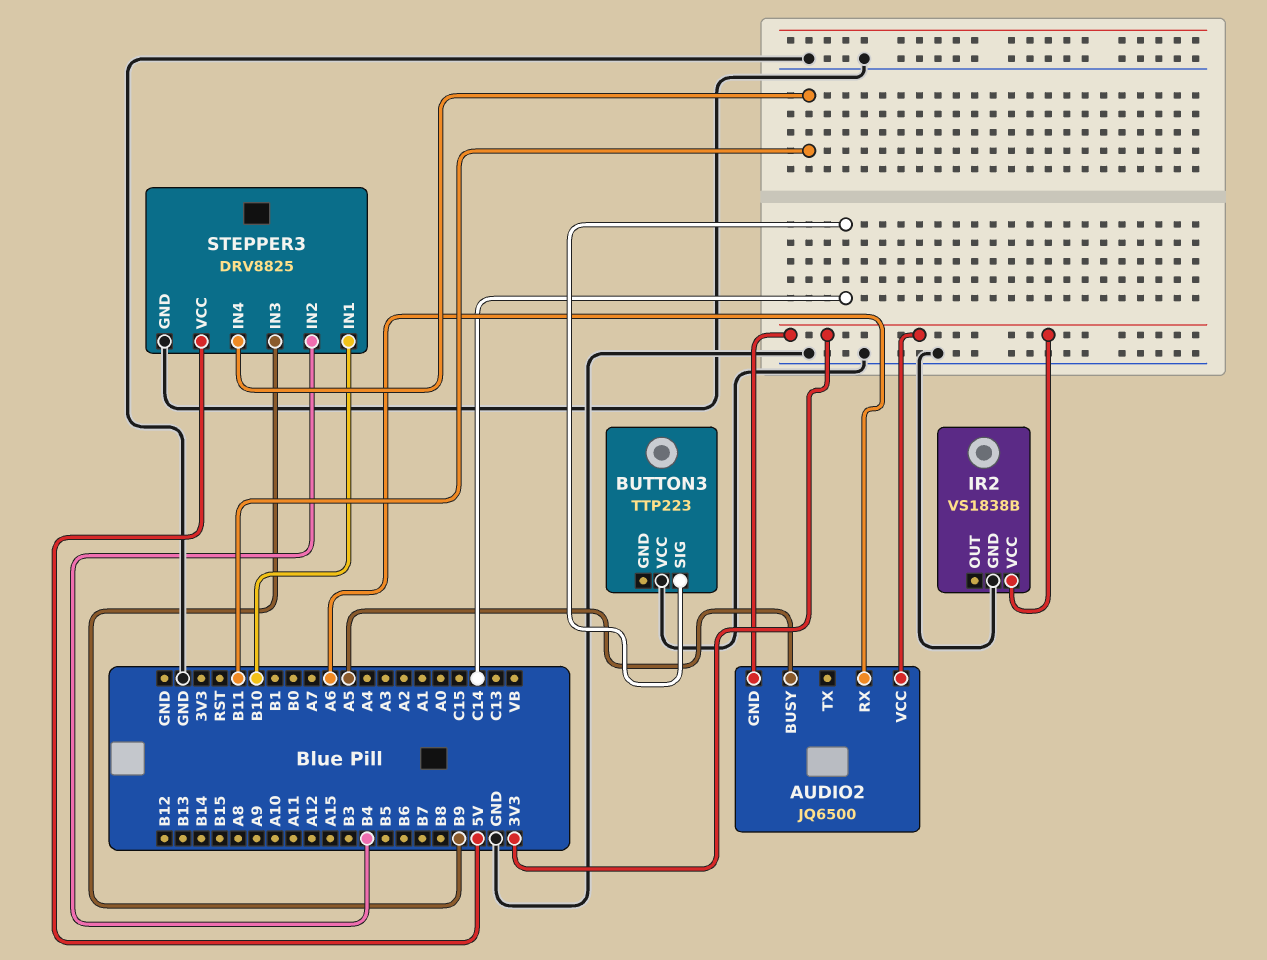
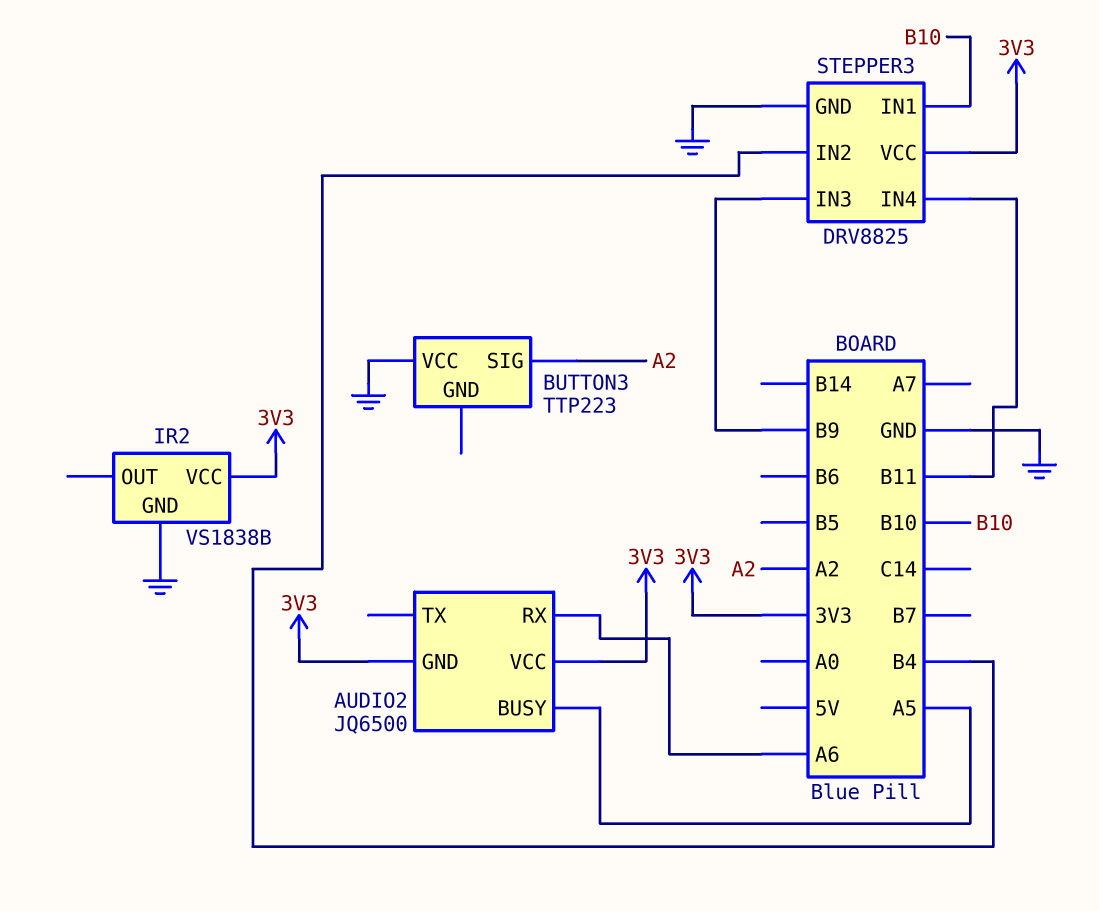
BUTTON3 pin SIG: C14 -> A2
STEPPER3 pin VCC: 5V -> 3V3

